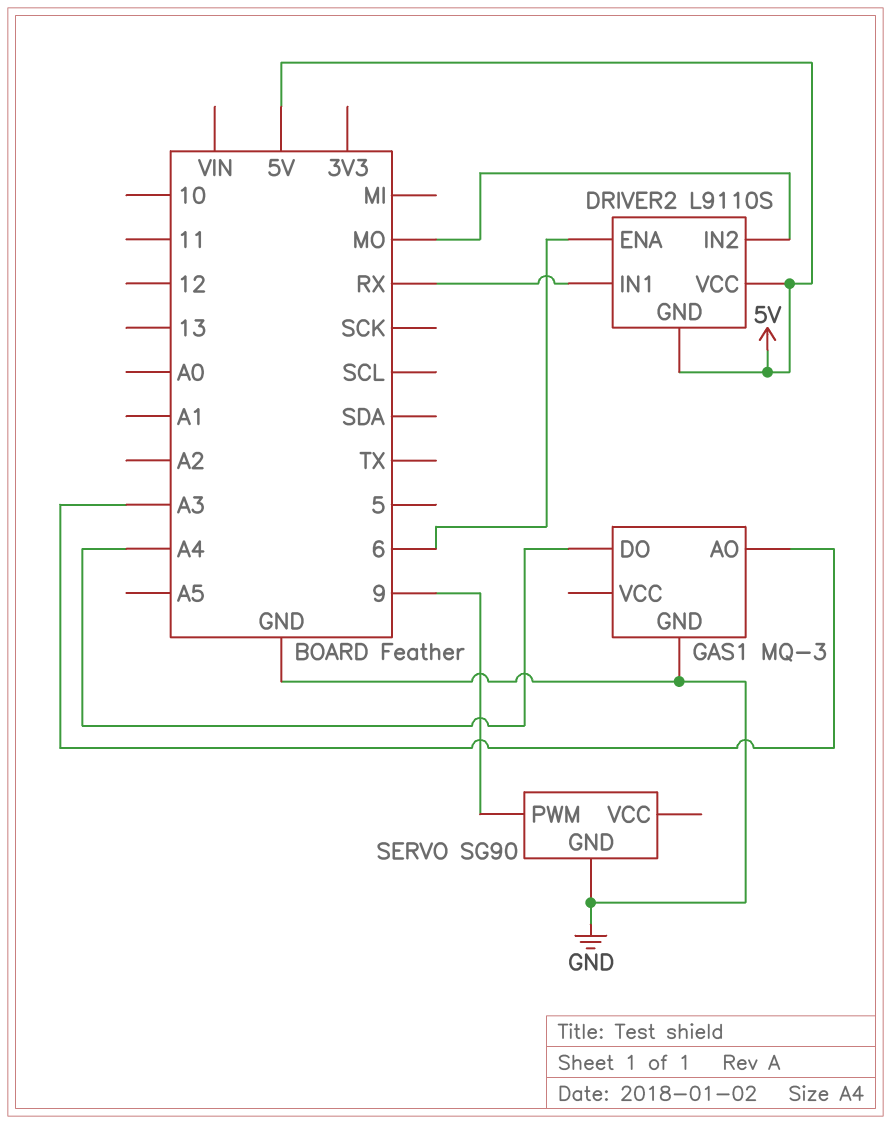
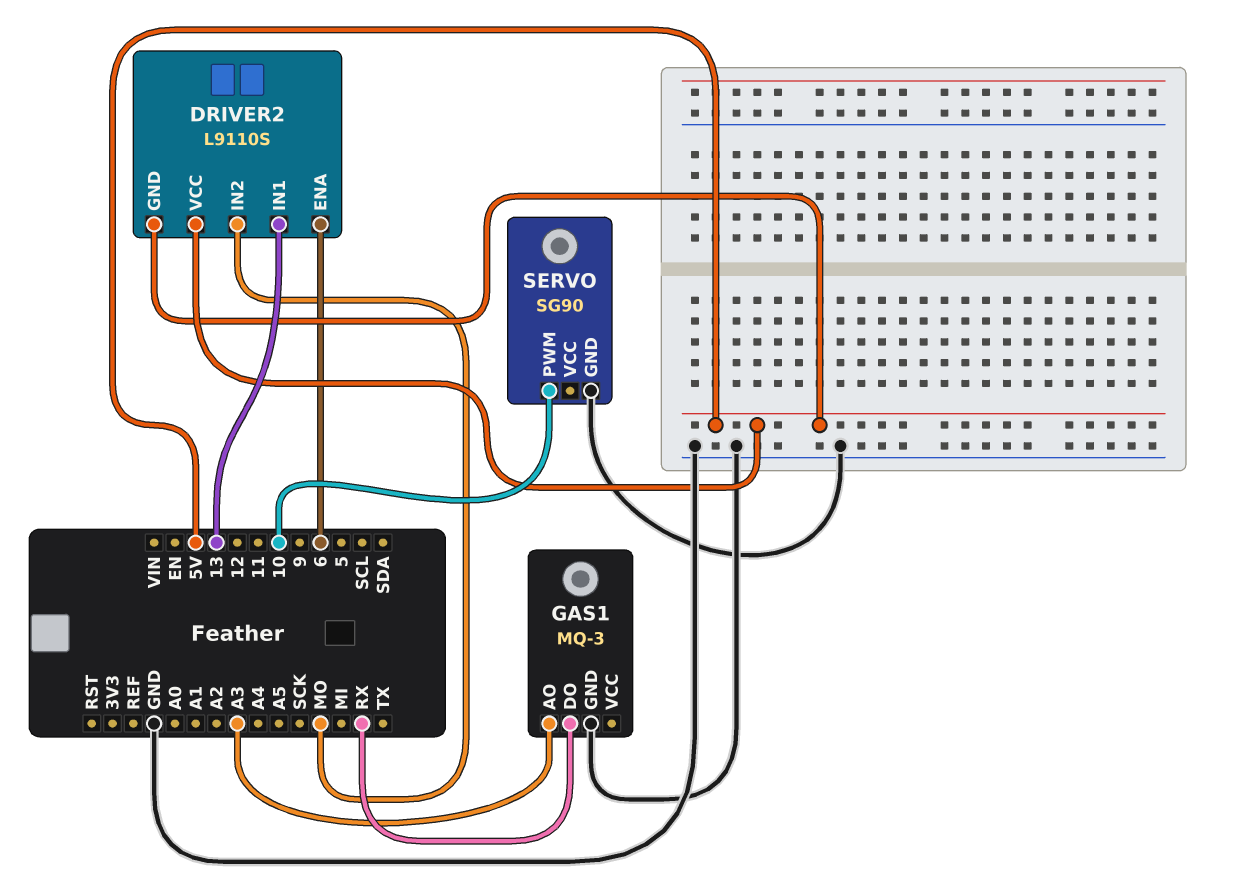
DRIVER2 pin IN1: RX -> 13
GAS1 pin DO: A4 -> RX
SERVO pin PWM: 9 -> 10

